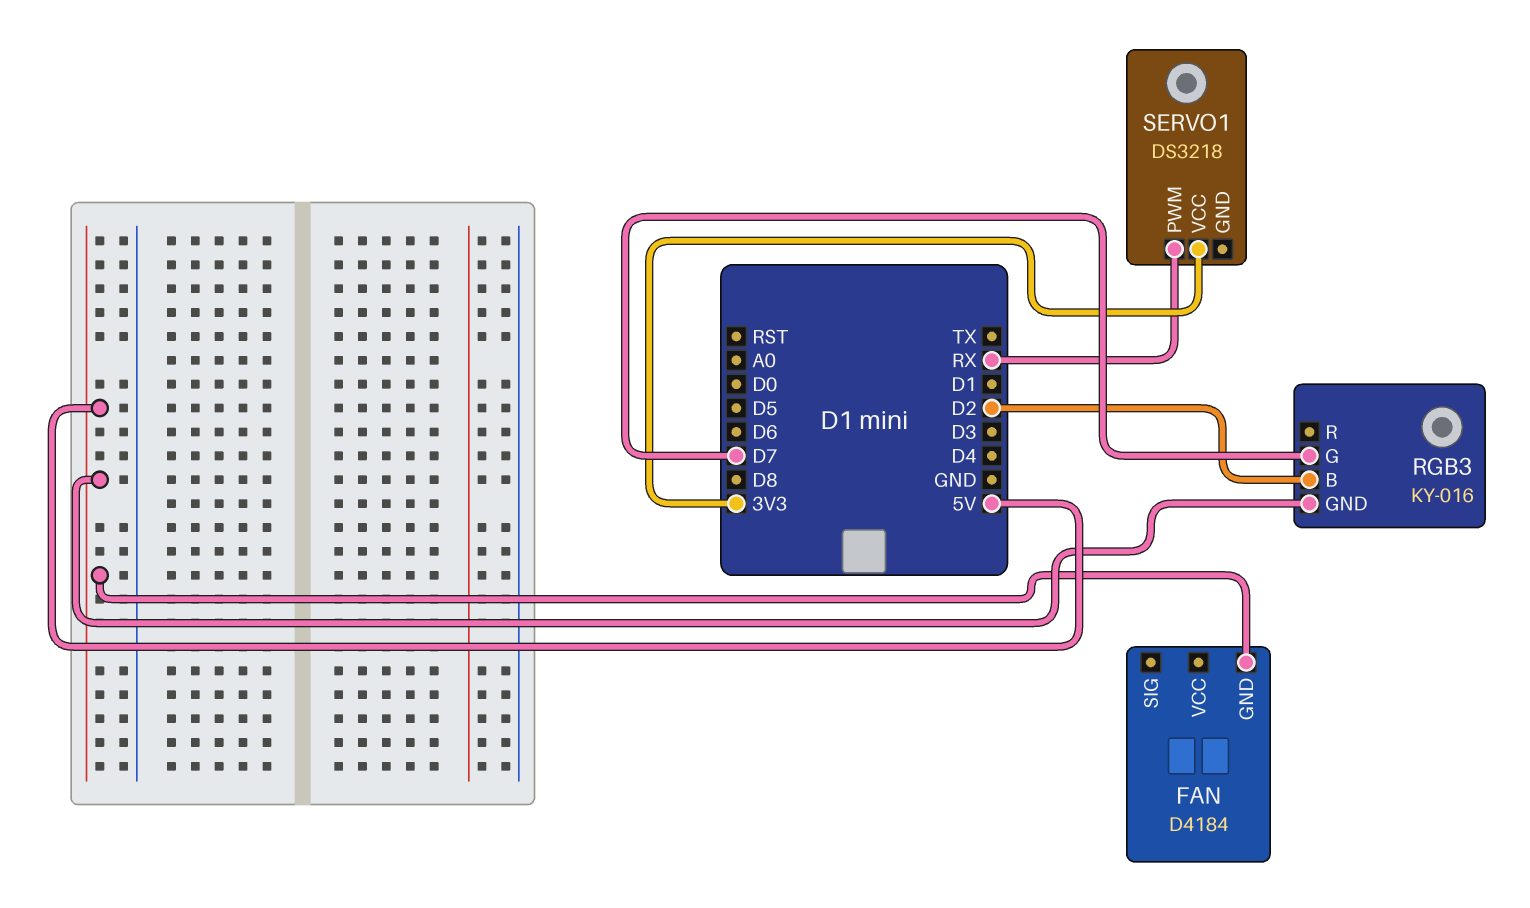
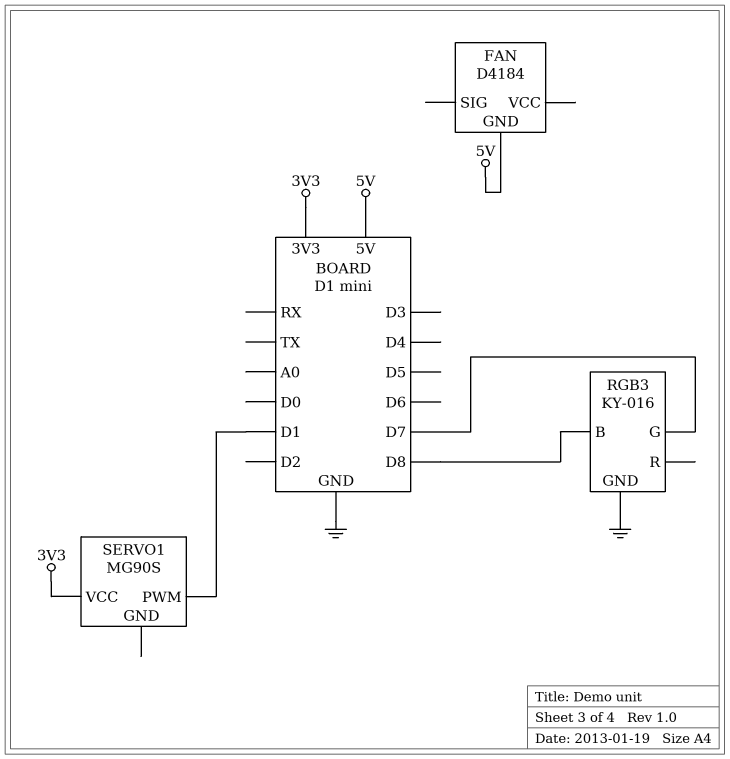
RGB3 pin B: D2 -> D8
RGB3 pin GND: 5V -> GND
SERVO1: DS3218 -> MG90S
SERVO1 pin PWM: RX -> D1

